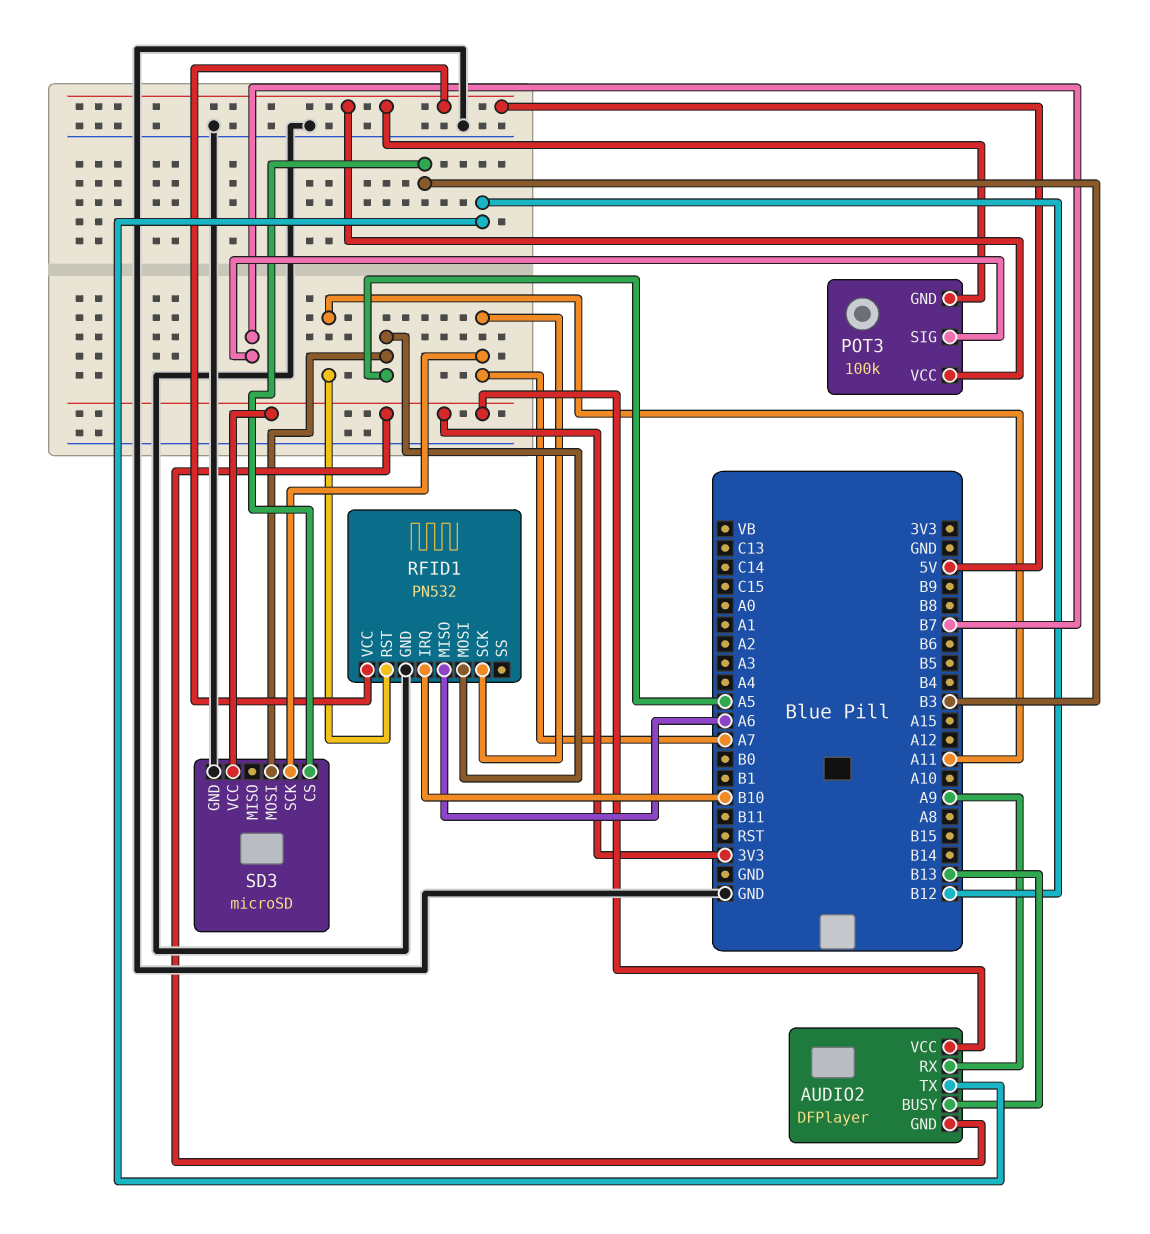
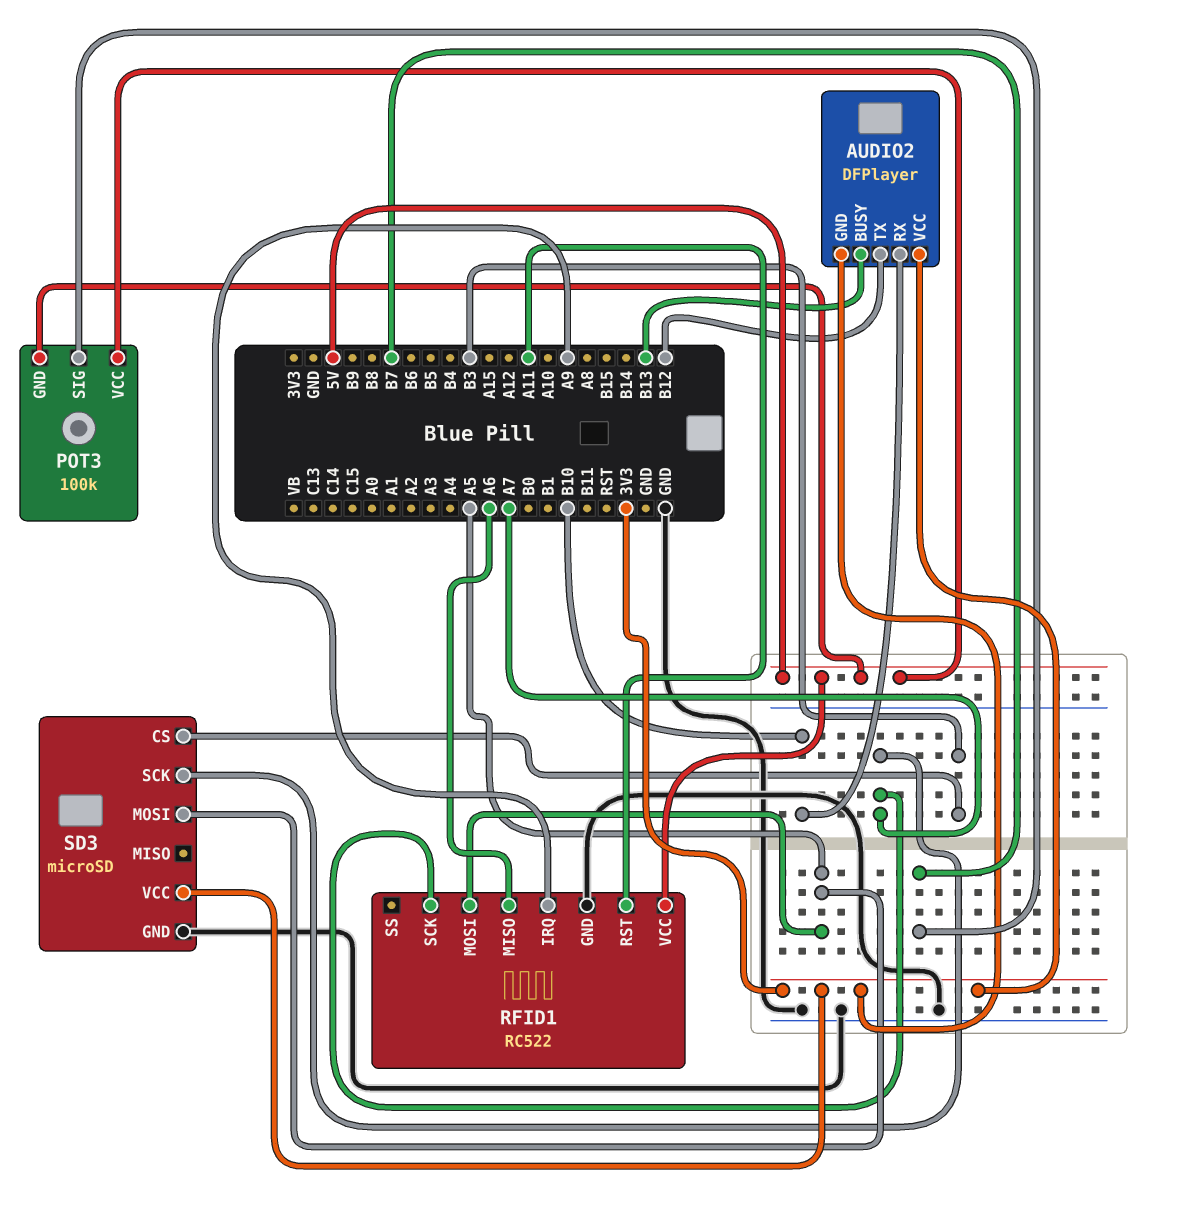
AUDIO2 pin RX: A9 -> B10
RFID1: PN532 -> RC522
RFID1 pin IRQ: B10 -> A9

